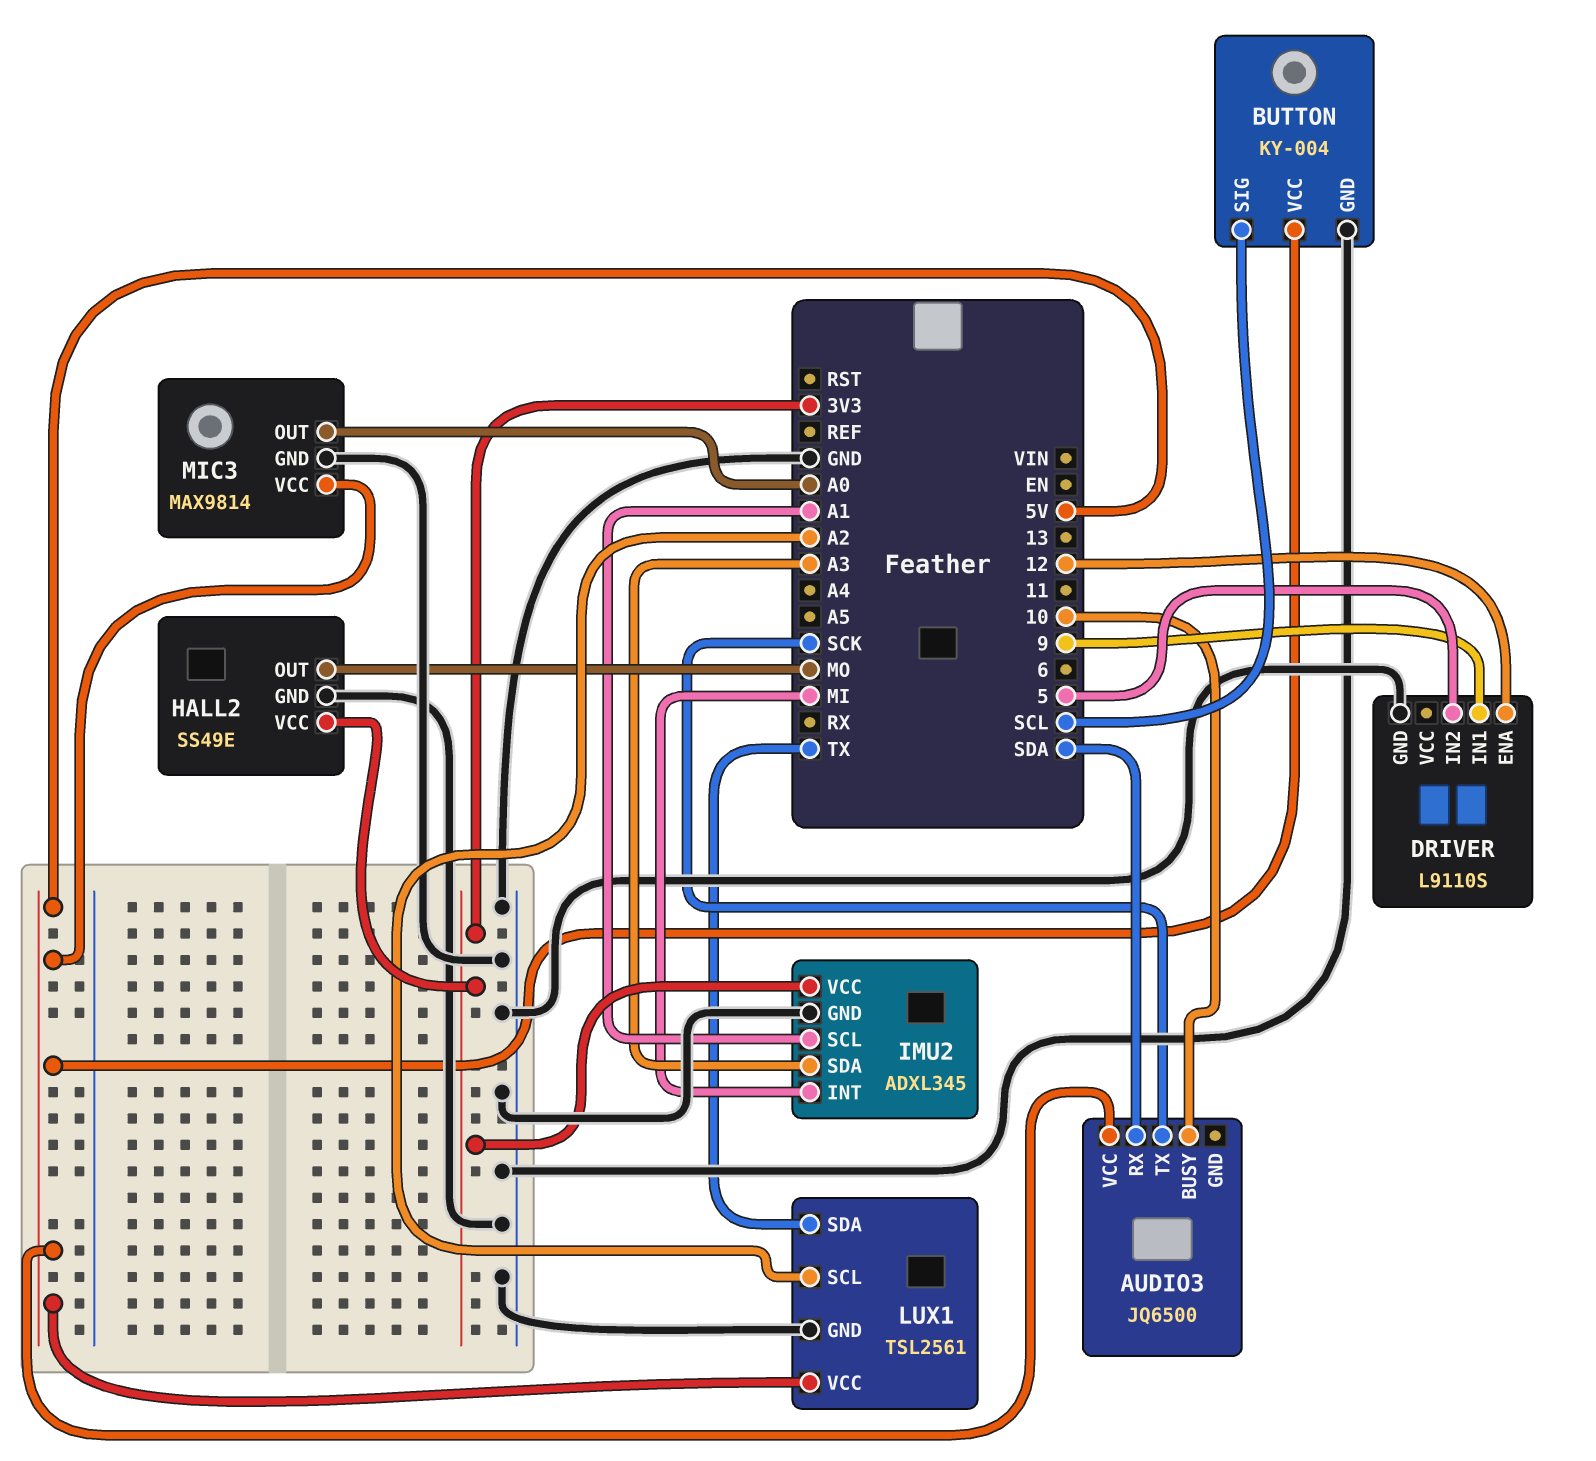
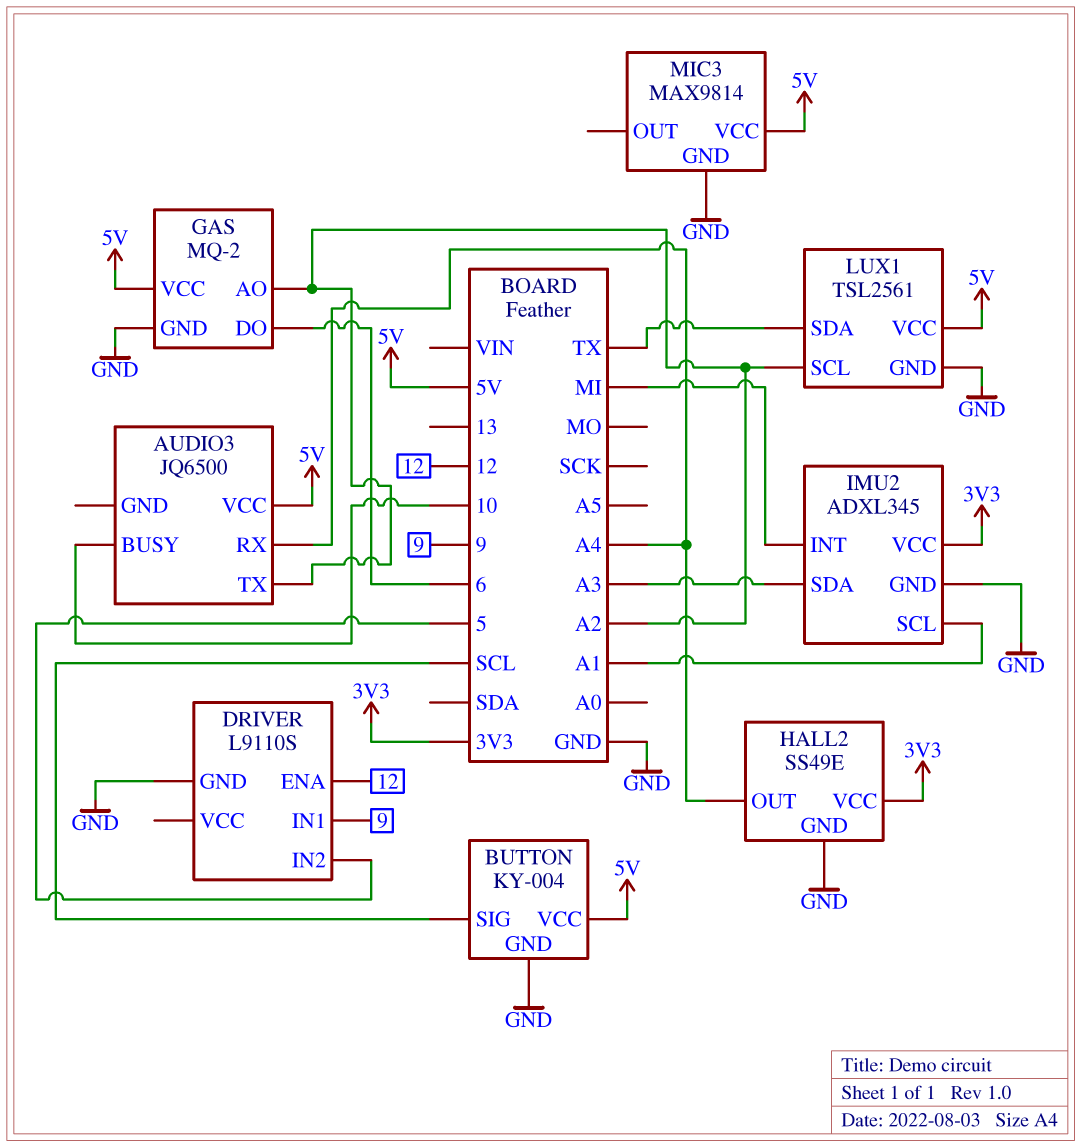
AUDIO3 pin RX: SDA -> A4
AUDIO3 pin TX: SCK -> A2
GAS: none -> MQ-2
GAS pin AO: none -> A2
GAS pin DO: none -> 6
GAS pin GND: none -> GND
GAS pin VCC: none -> 5V
HALL2 pin OUT: MO -> A4
MIC3 pin OUT: A0 -> none

